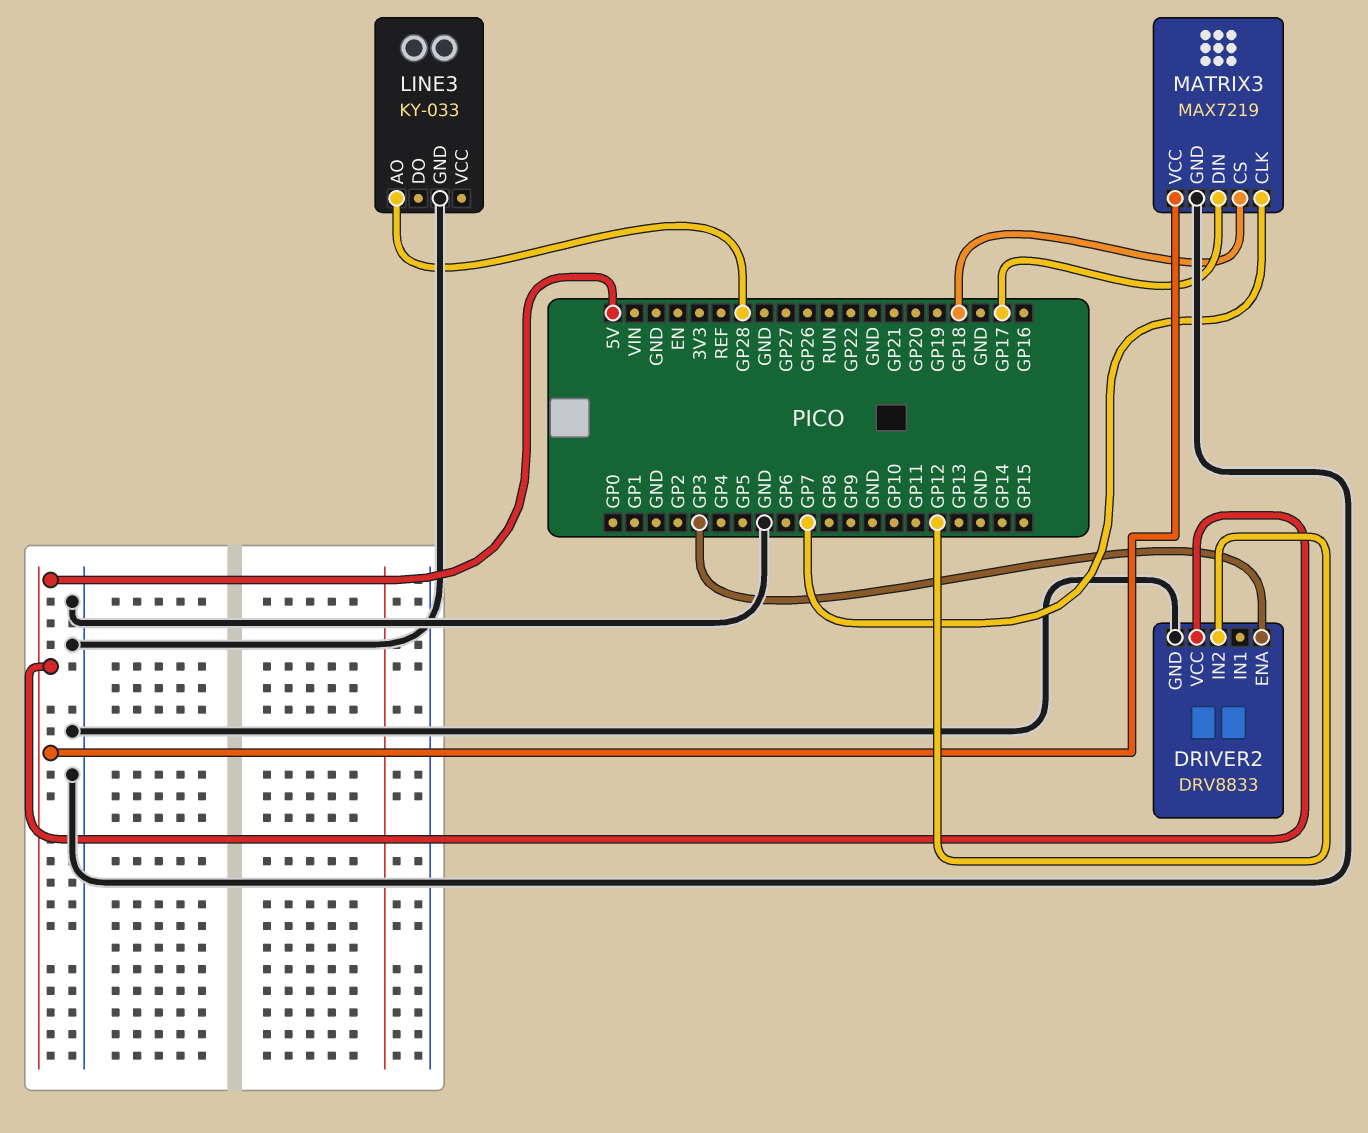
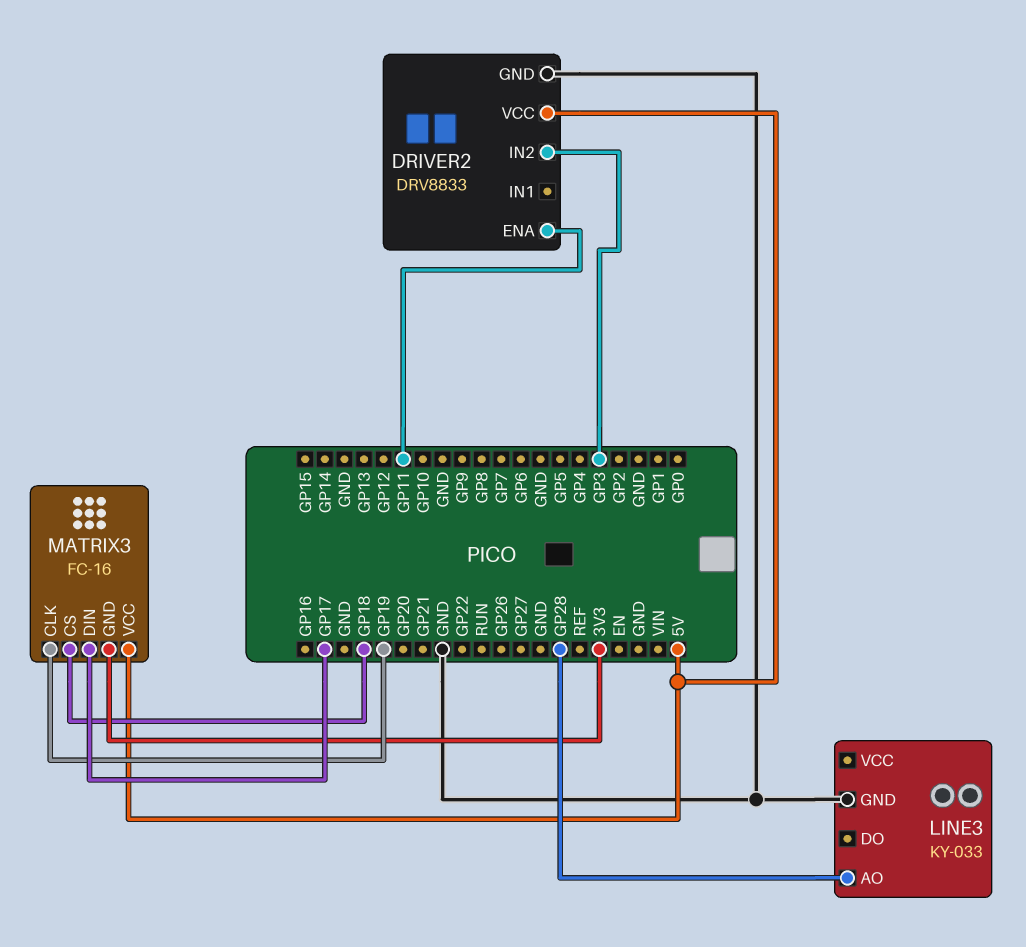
DRIVER2 pin ENA: GP3 -> GP11
DRIVER2 pin IN2: GP12 -> GP3
MATRIX3: MAX7219 -> FC-16
MATRIX3 pin CLK: GP7 -> GP19
MATRIX3 pin GND: GND -> 3V3

